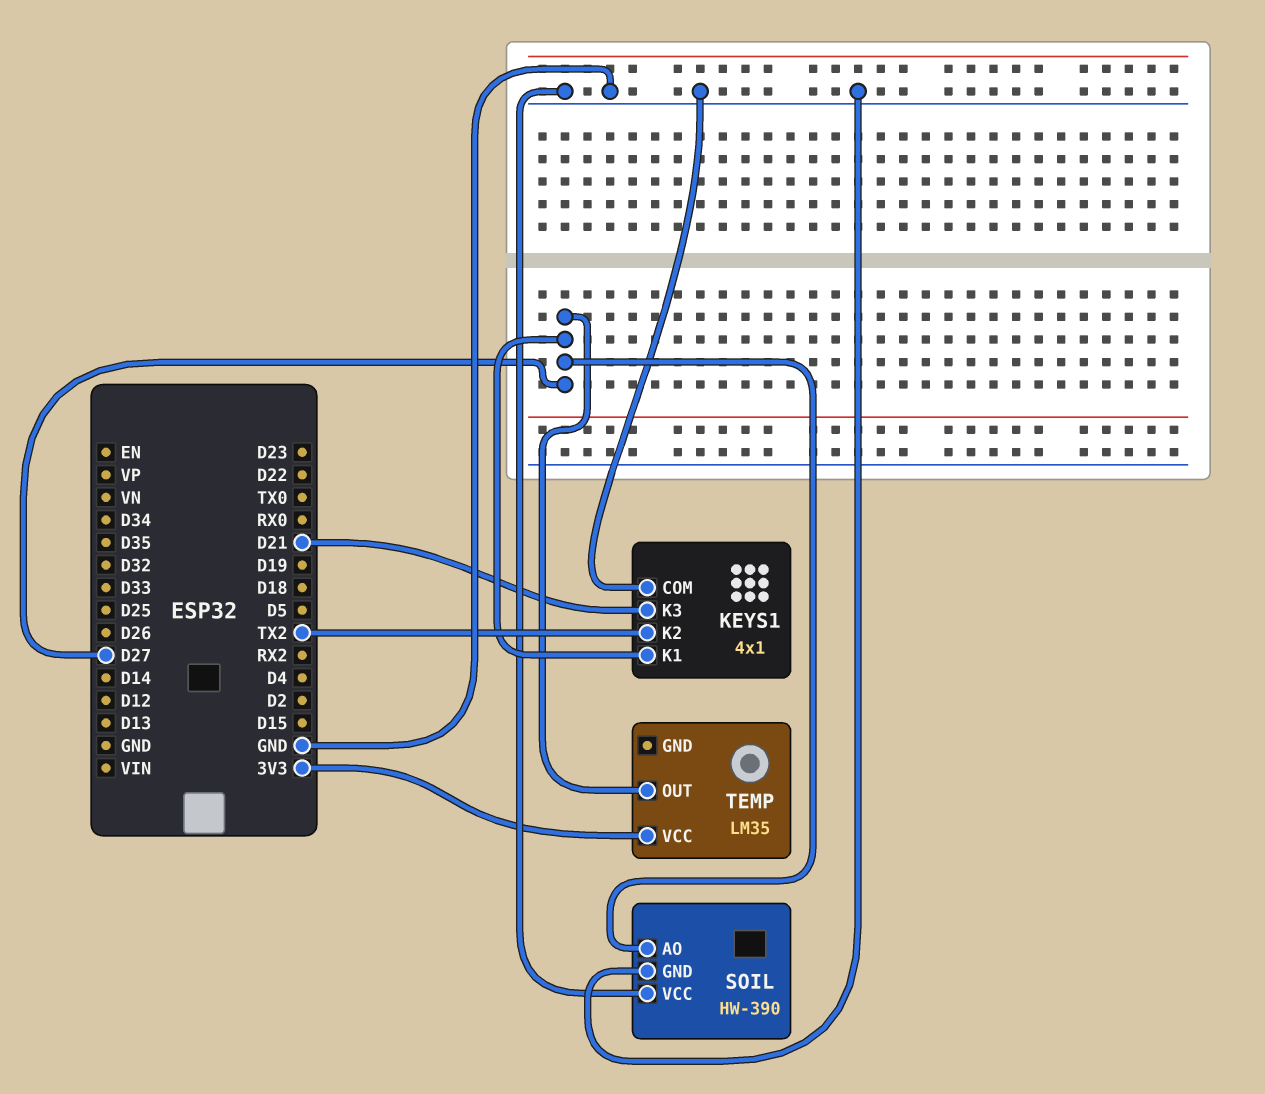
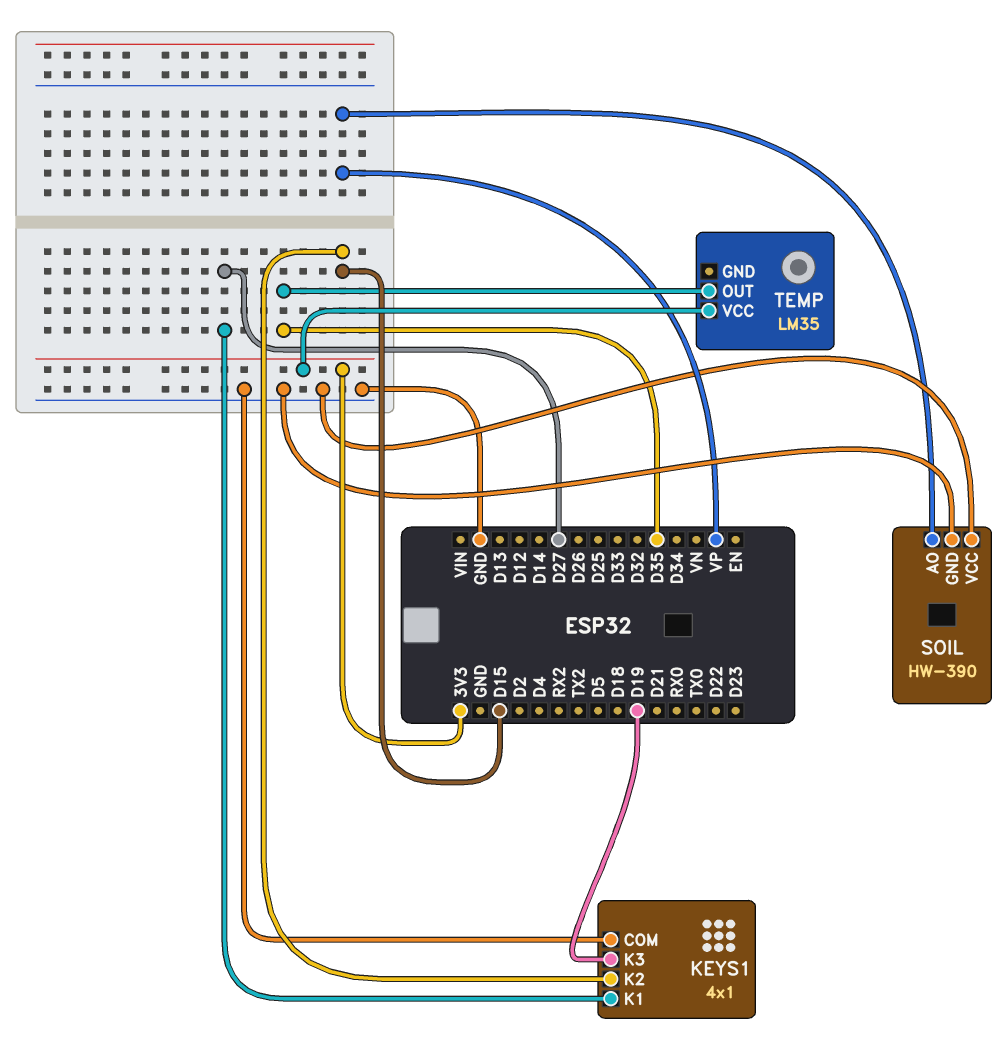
KEYS1 pin K2: TX2 -> D15
KEYS1 pin K3: D21 -> D19
SOIL pin AO: D27 -> VP
TEMP pin OUT: D27 -> D35

